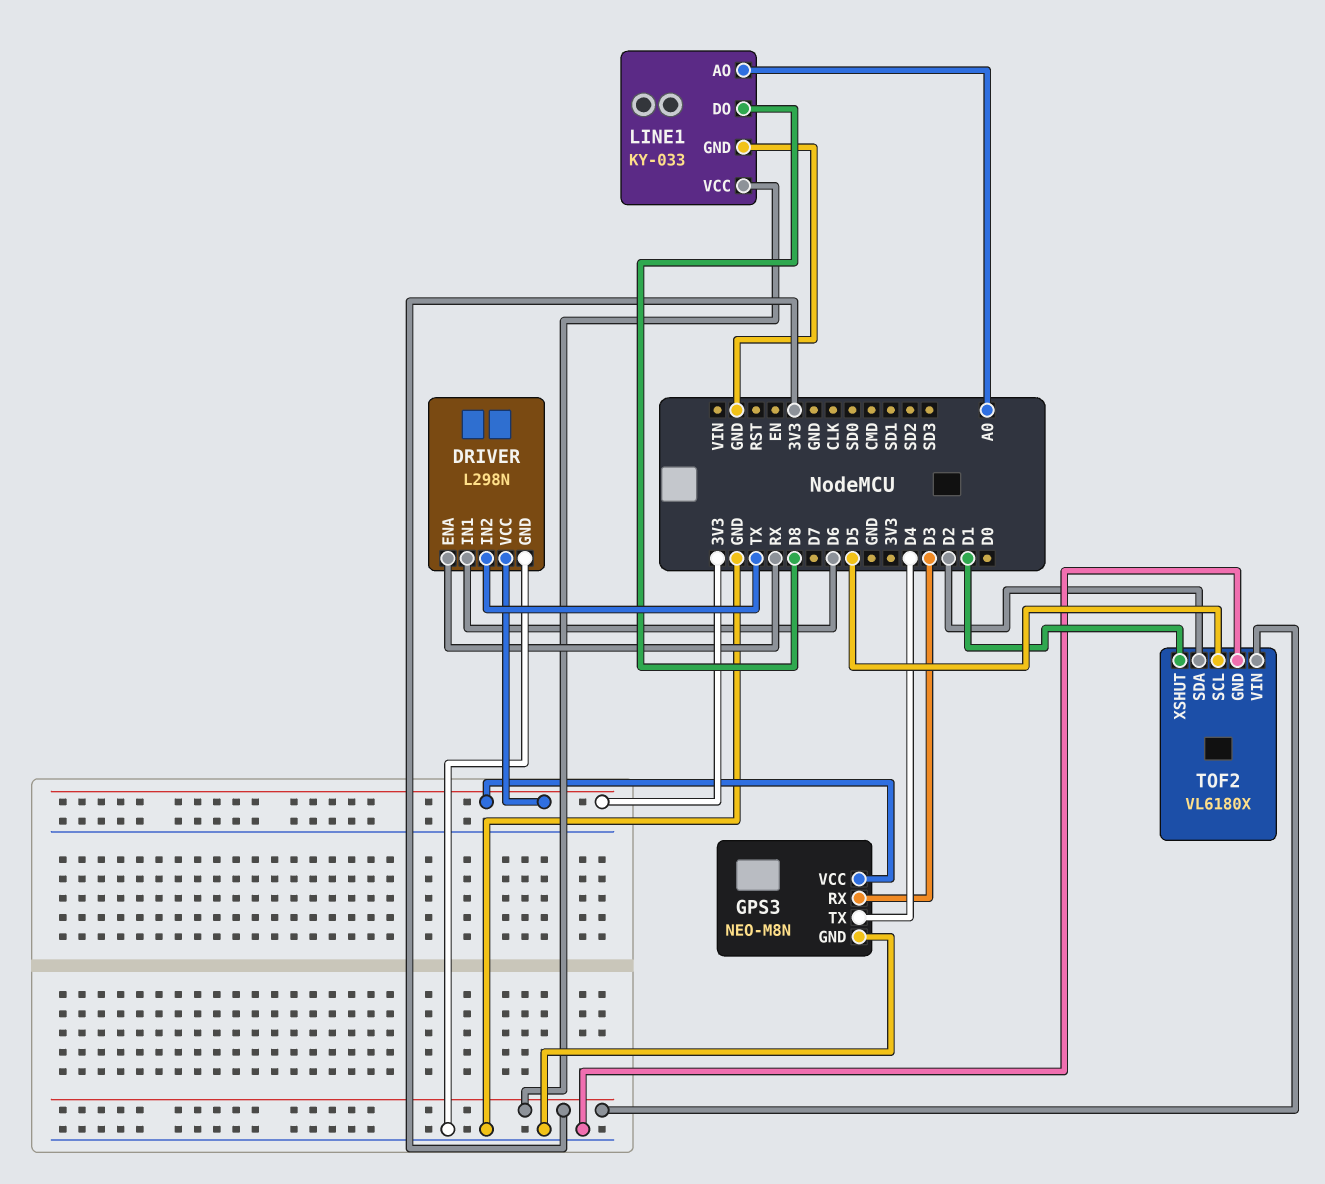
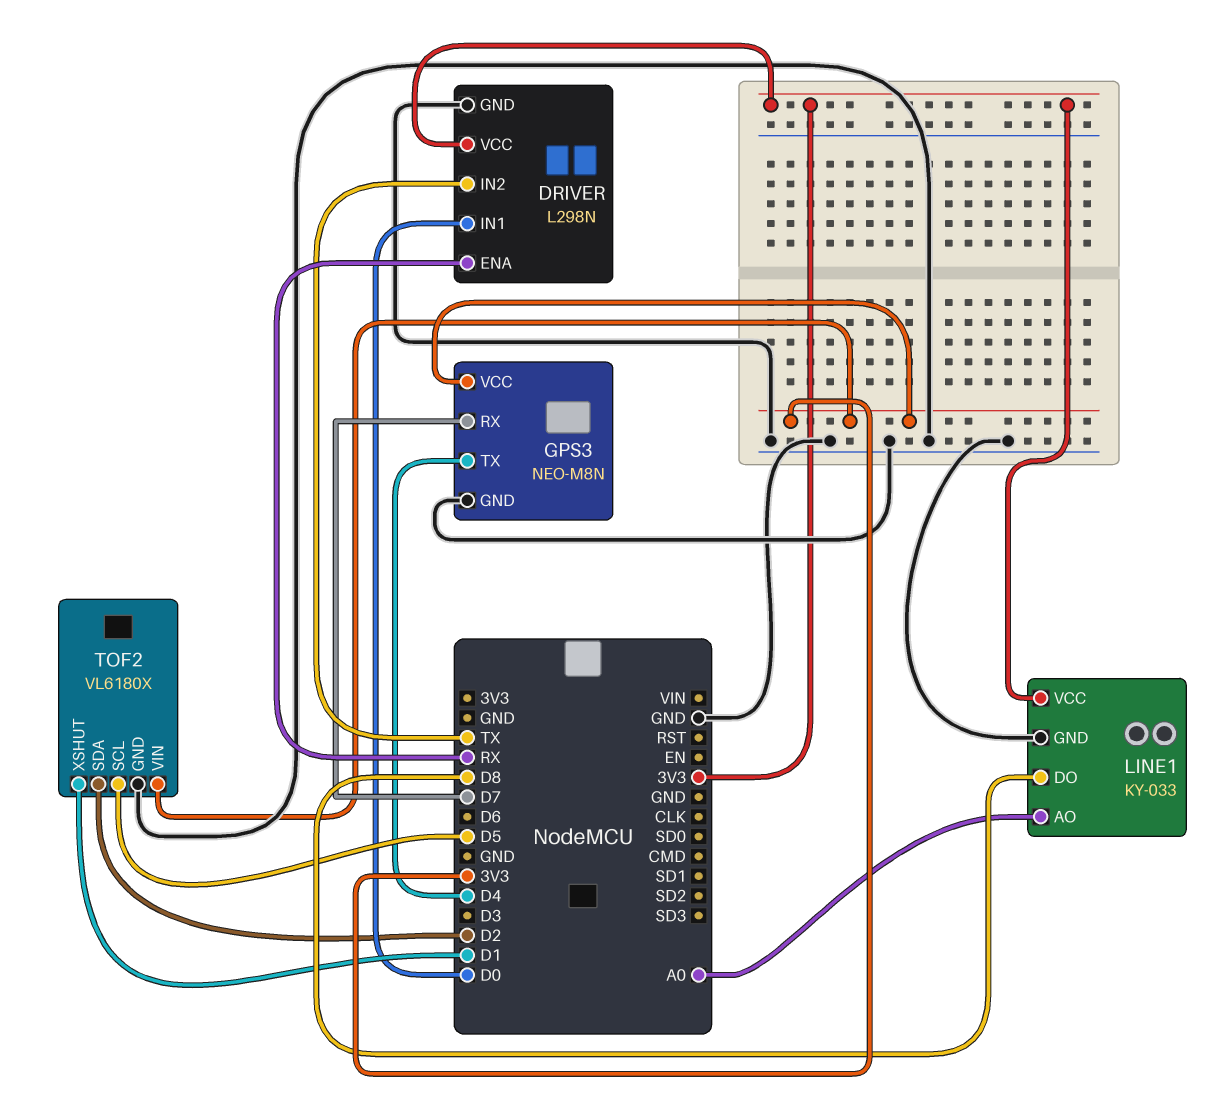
DRIVER pin IN1: D6 -> D0
GPS3 pin RX: D3 -> D7

